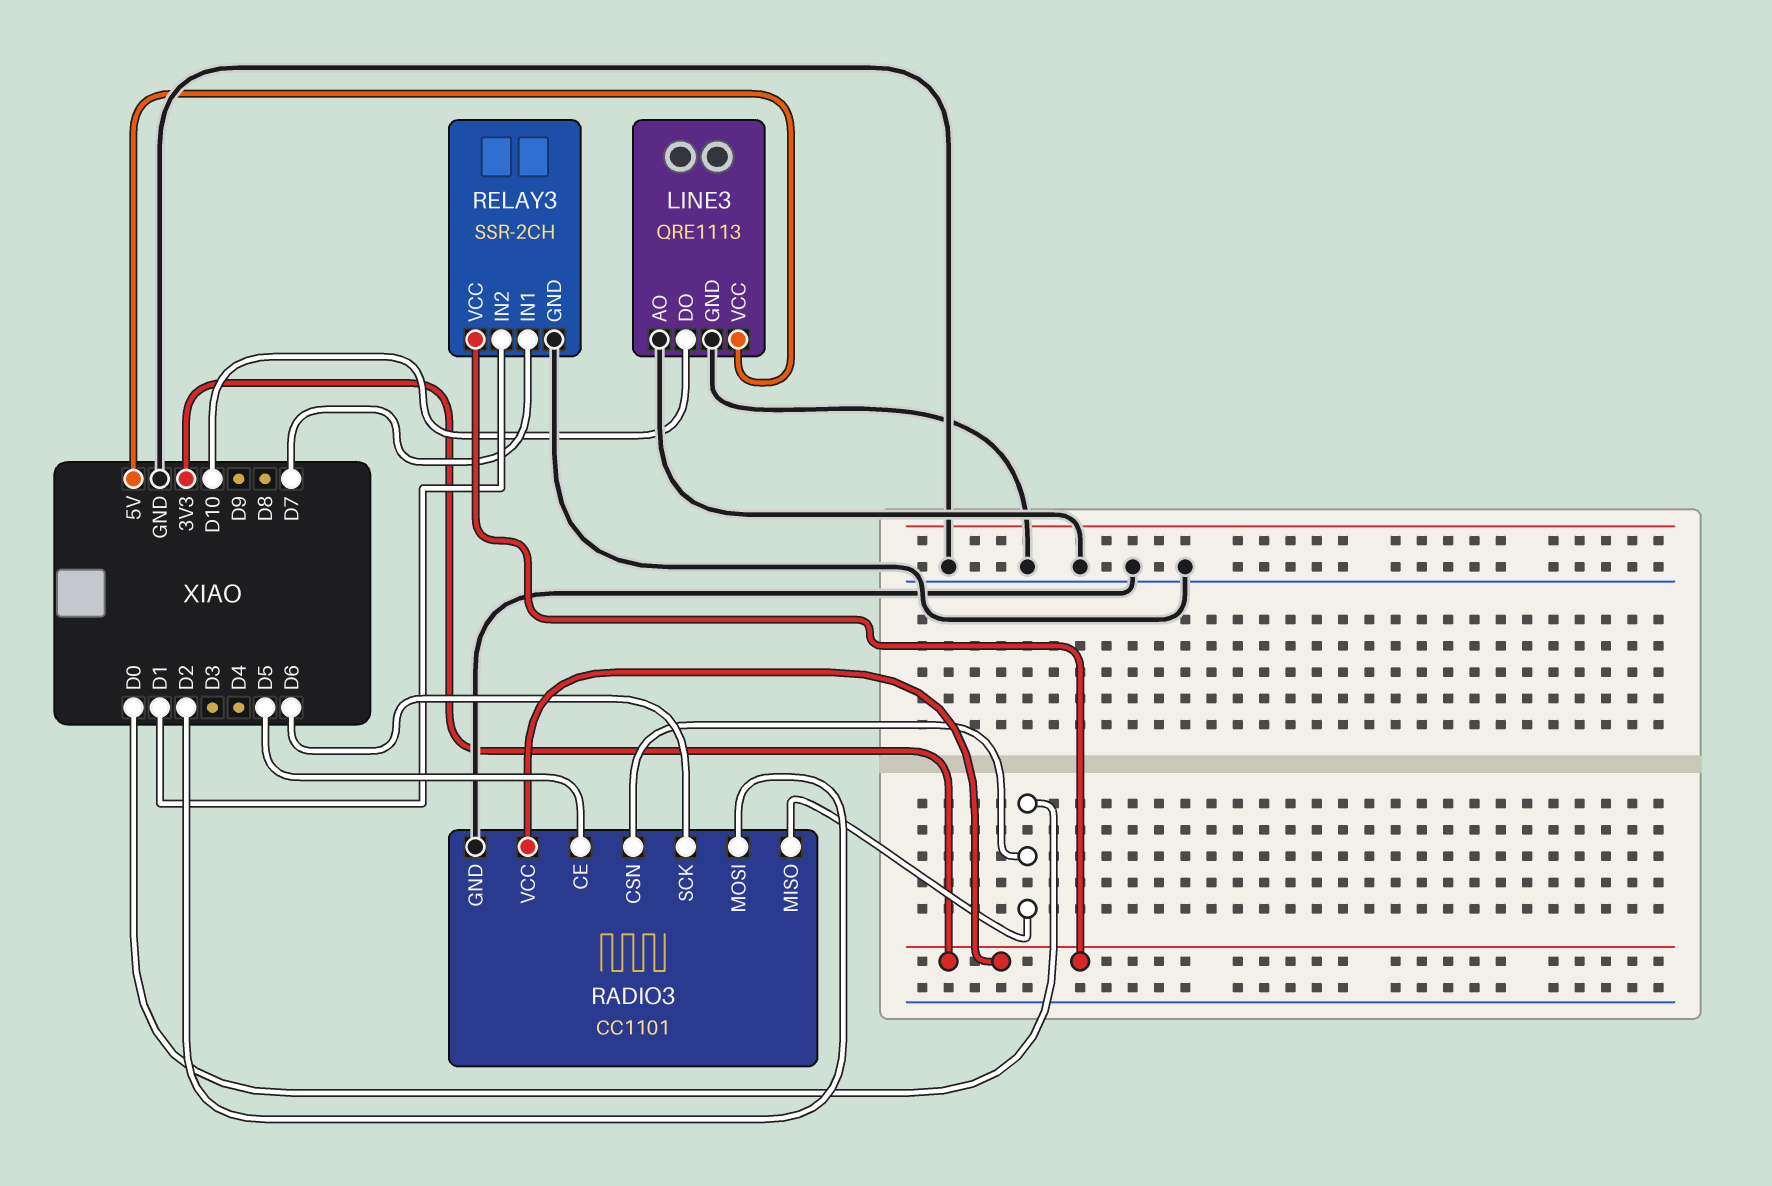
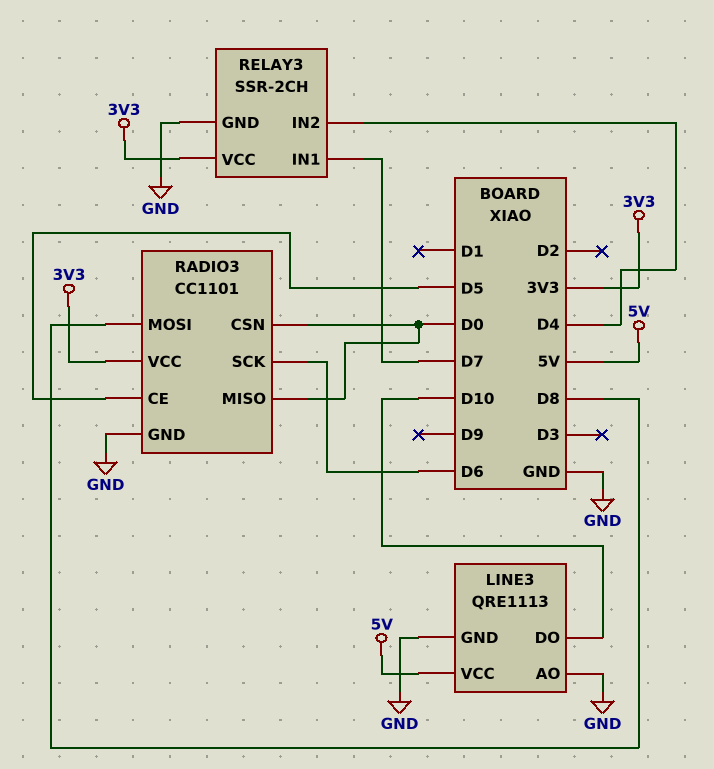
RADIO3 pin MOSI: D2 -> D8
RELAY3 pin IN2: D1 -> D4

